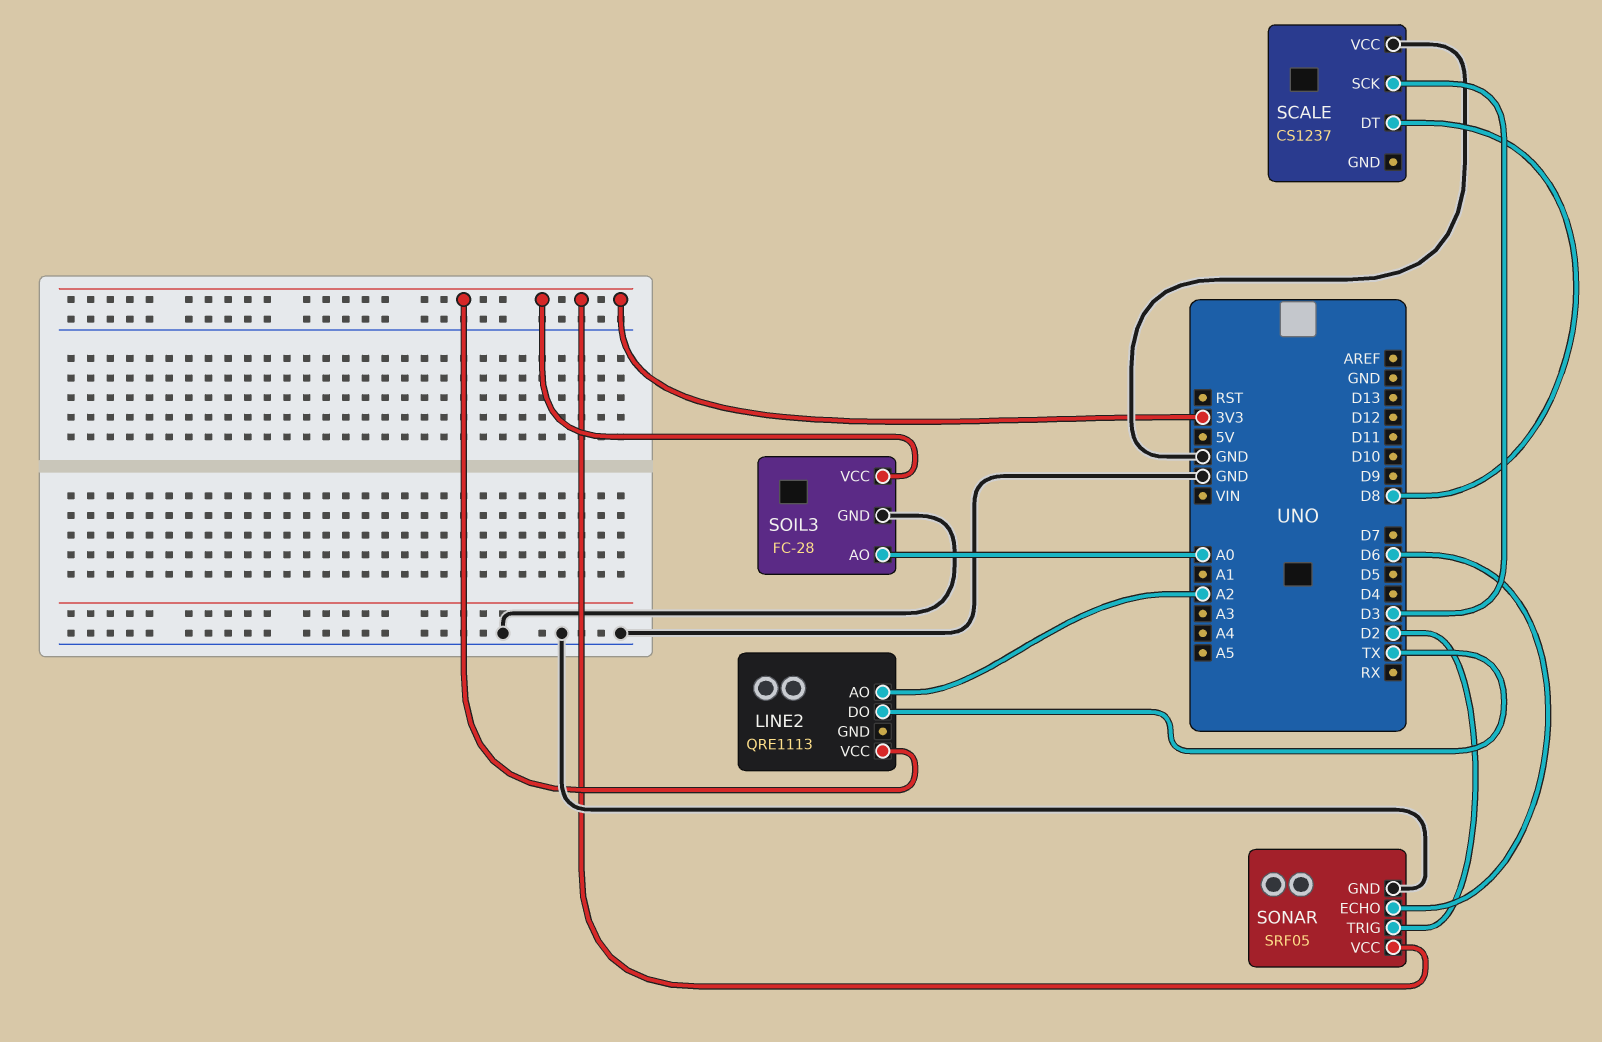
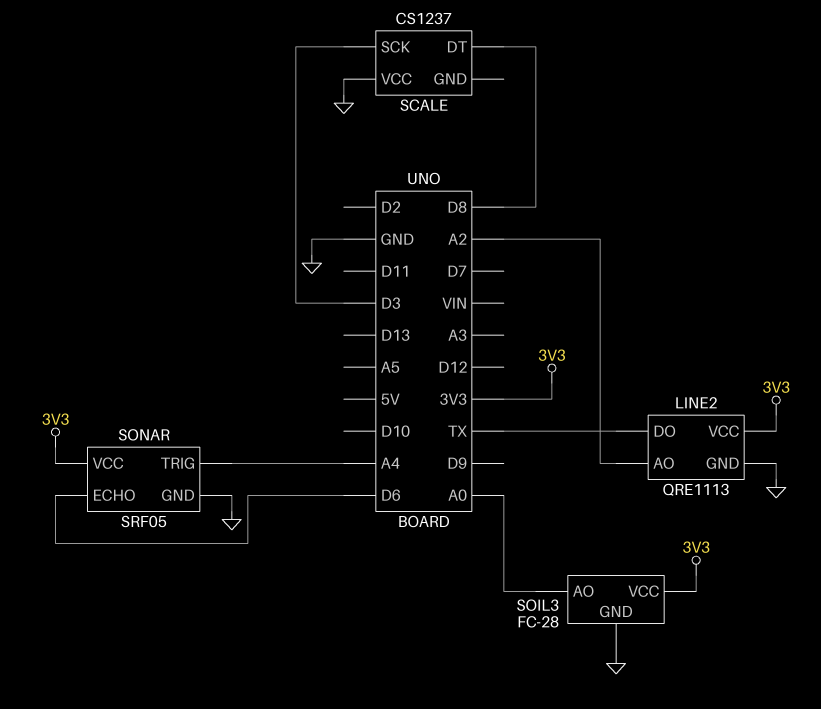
LINE2 pin GND: none -> GND
SONAR pin TRIG: D2 -> A4

